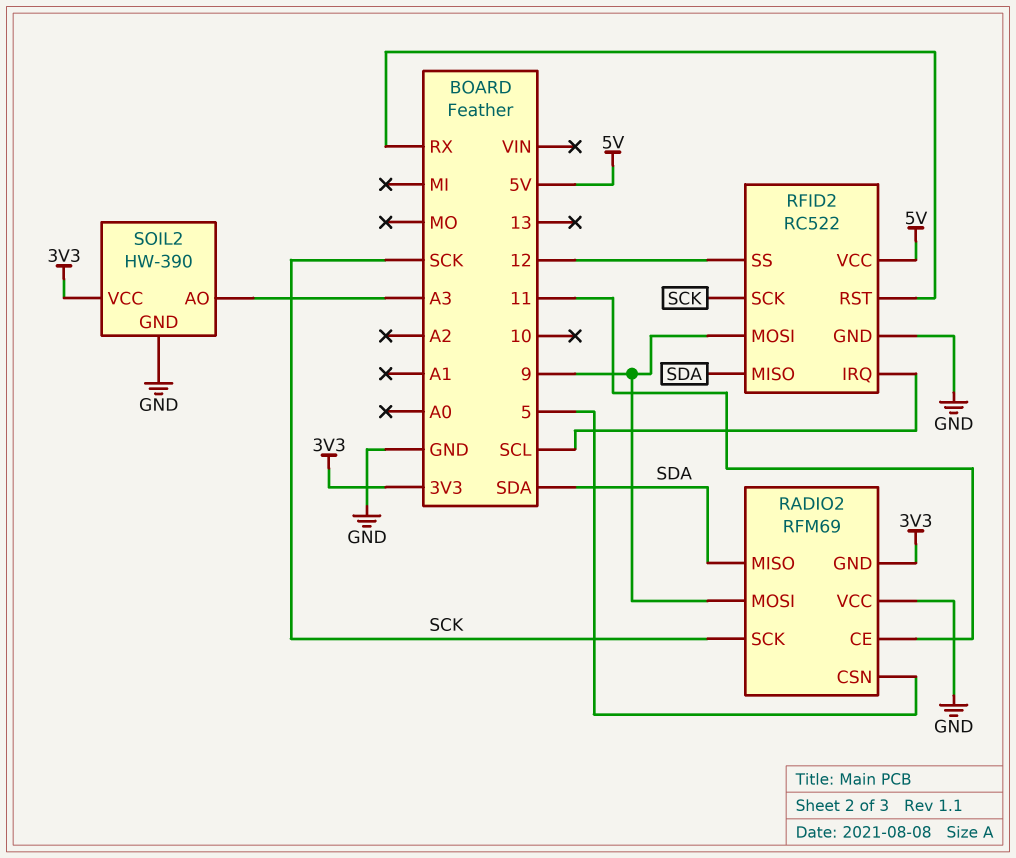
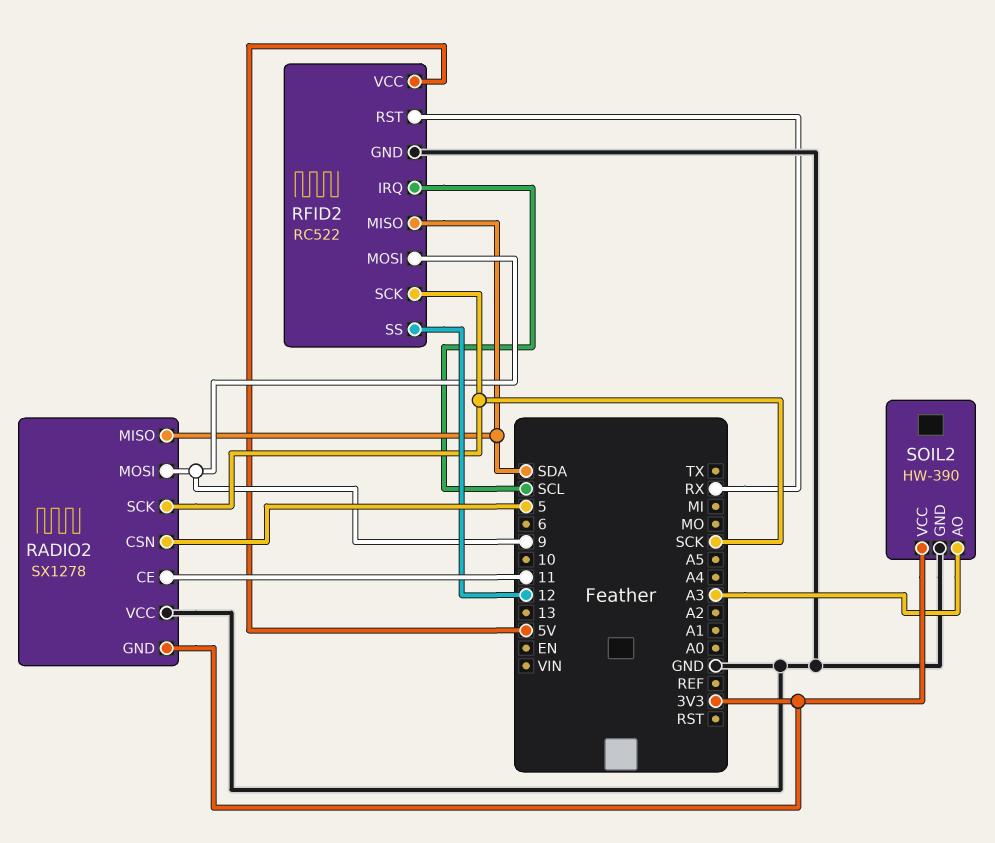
RADIO2: RFM69 -> SX1278

